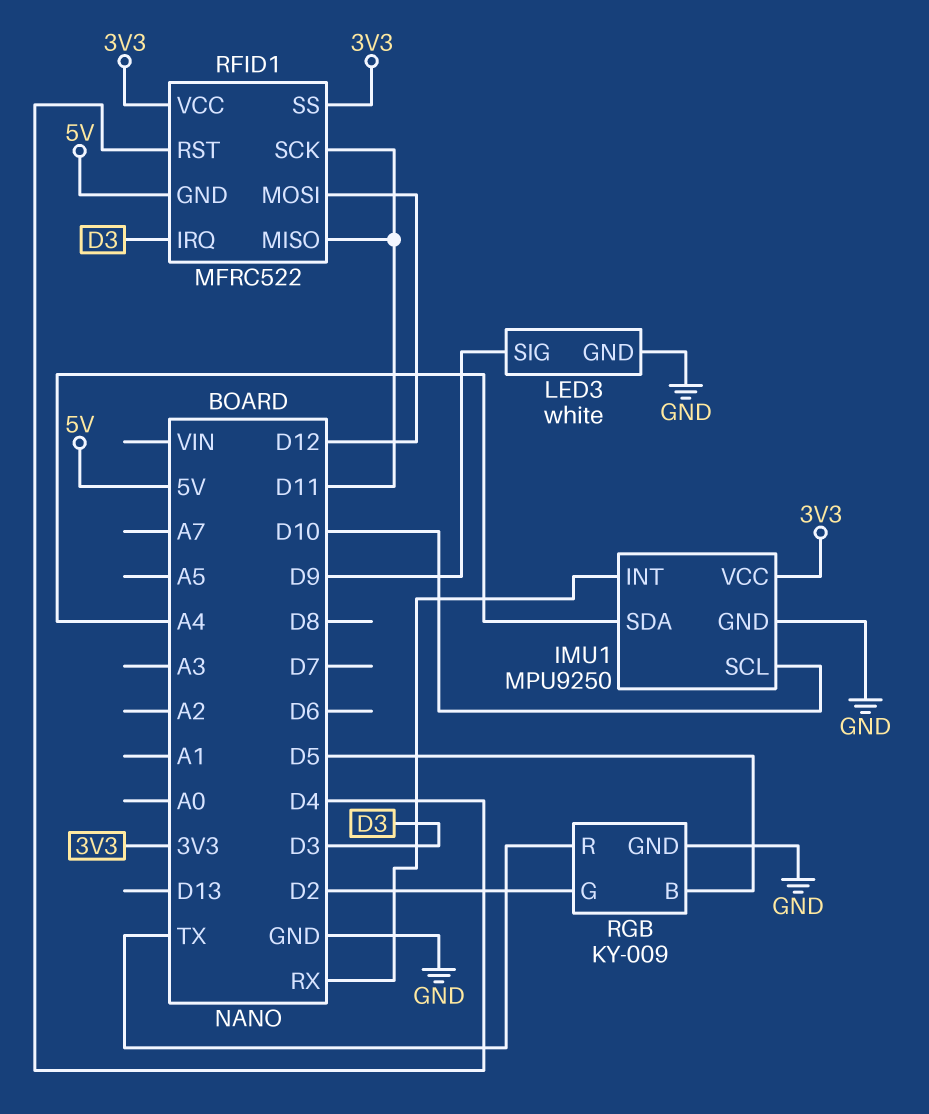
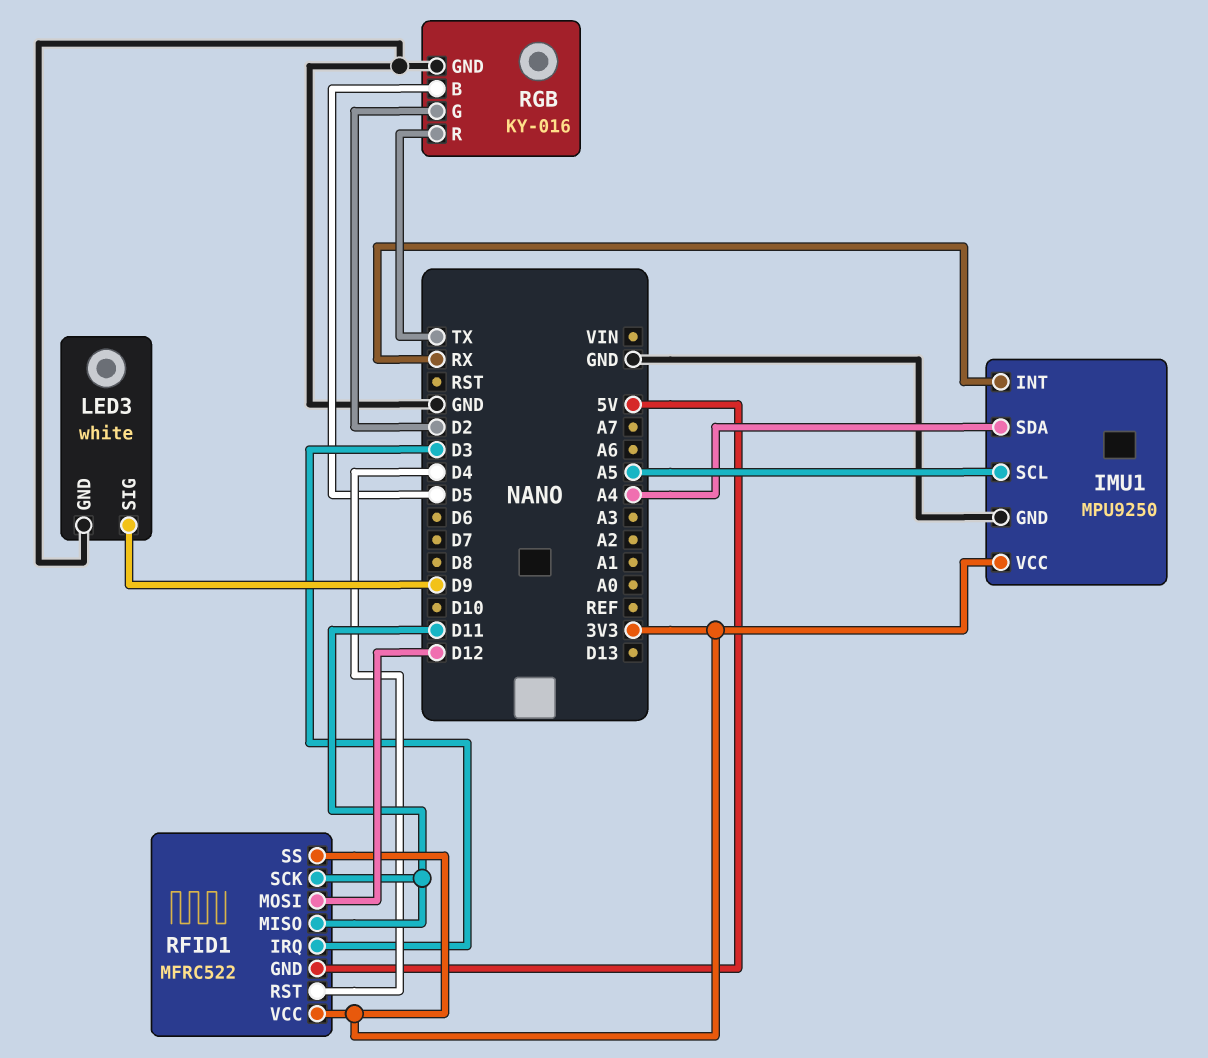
IMU1 pin SCL: D10 -> A5
RGB: KY-009 -> KY-016

